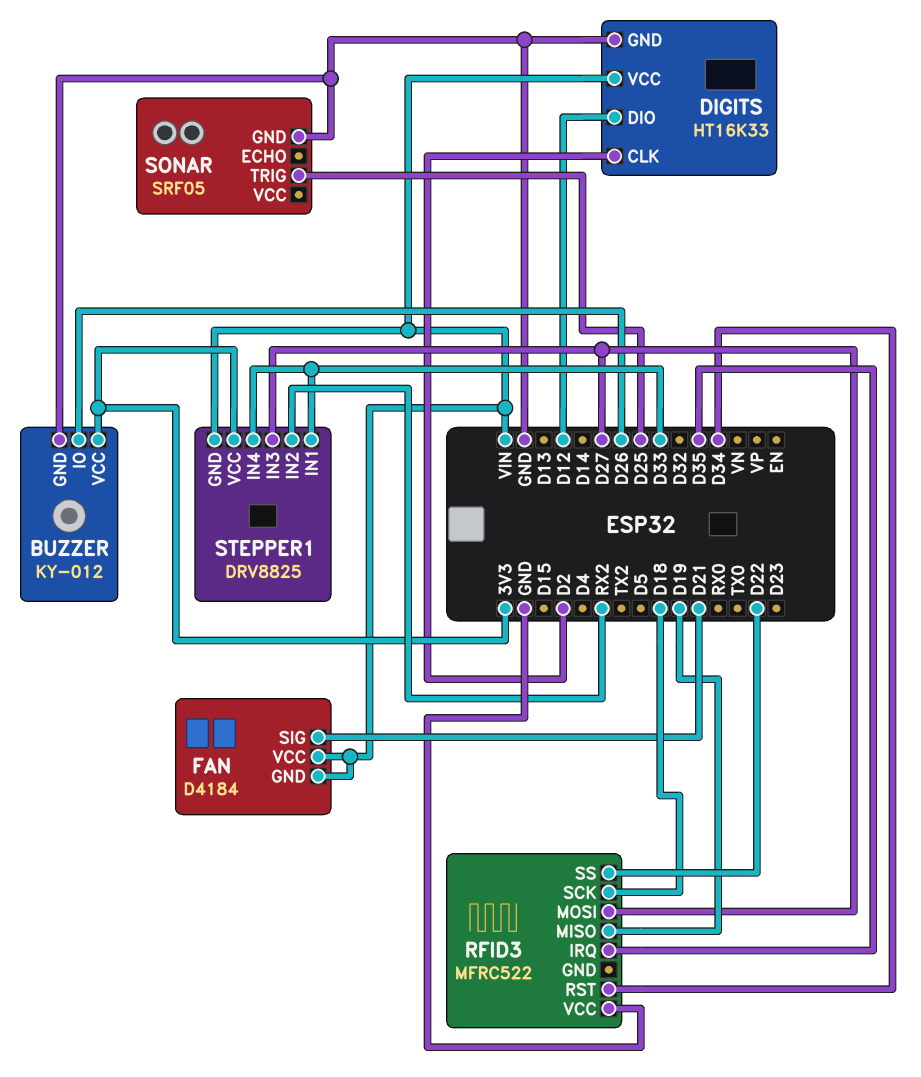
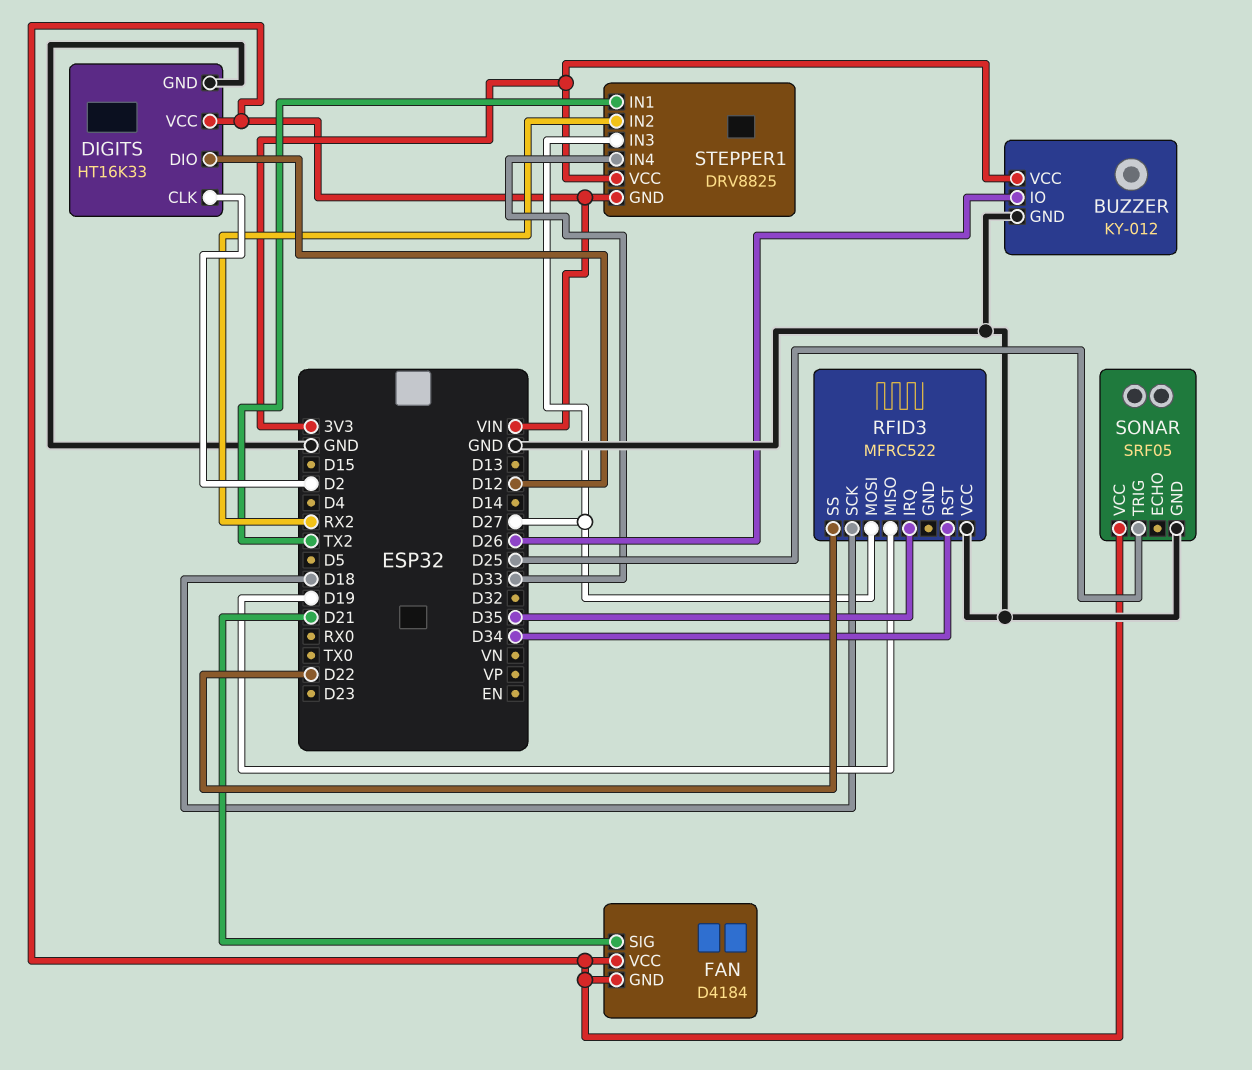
SONAR pin VCC: none -> VIN
STEPPER1 pin IN1: D33 -> TX2

